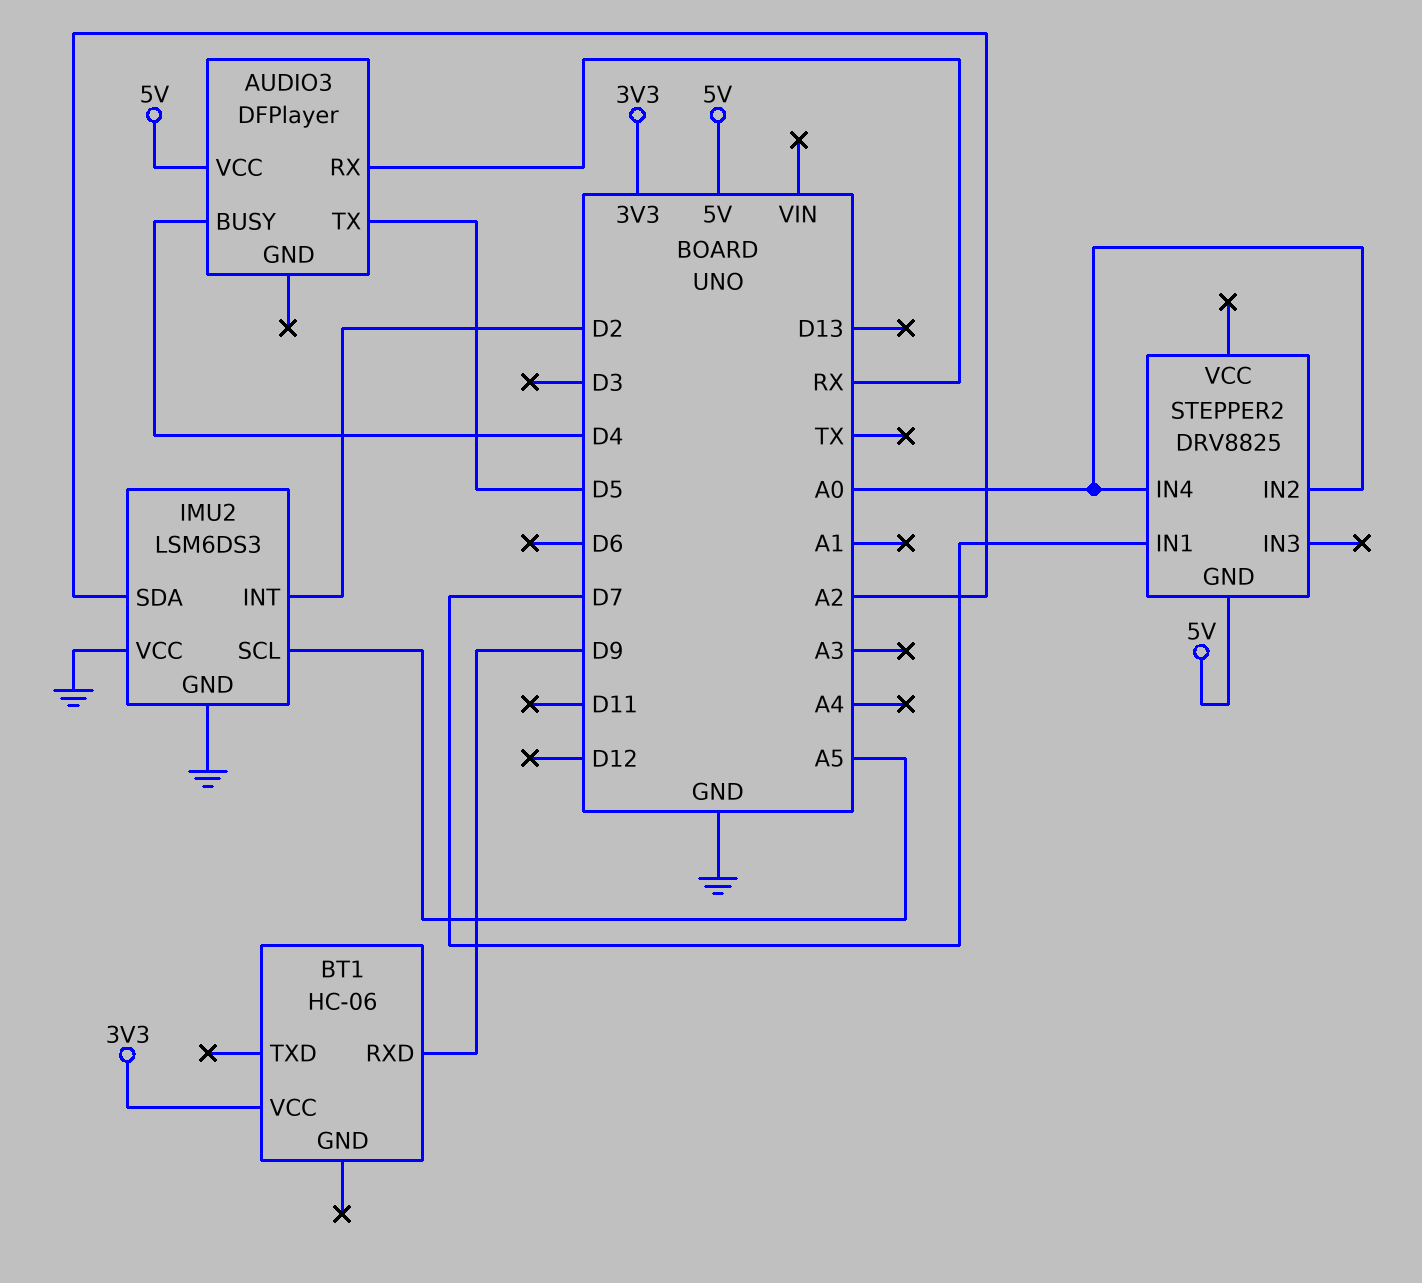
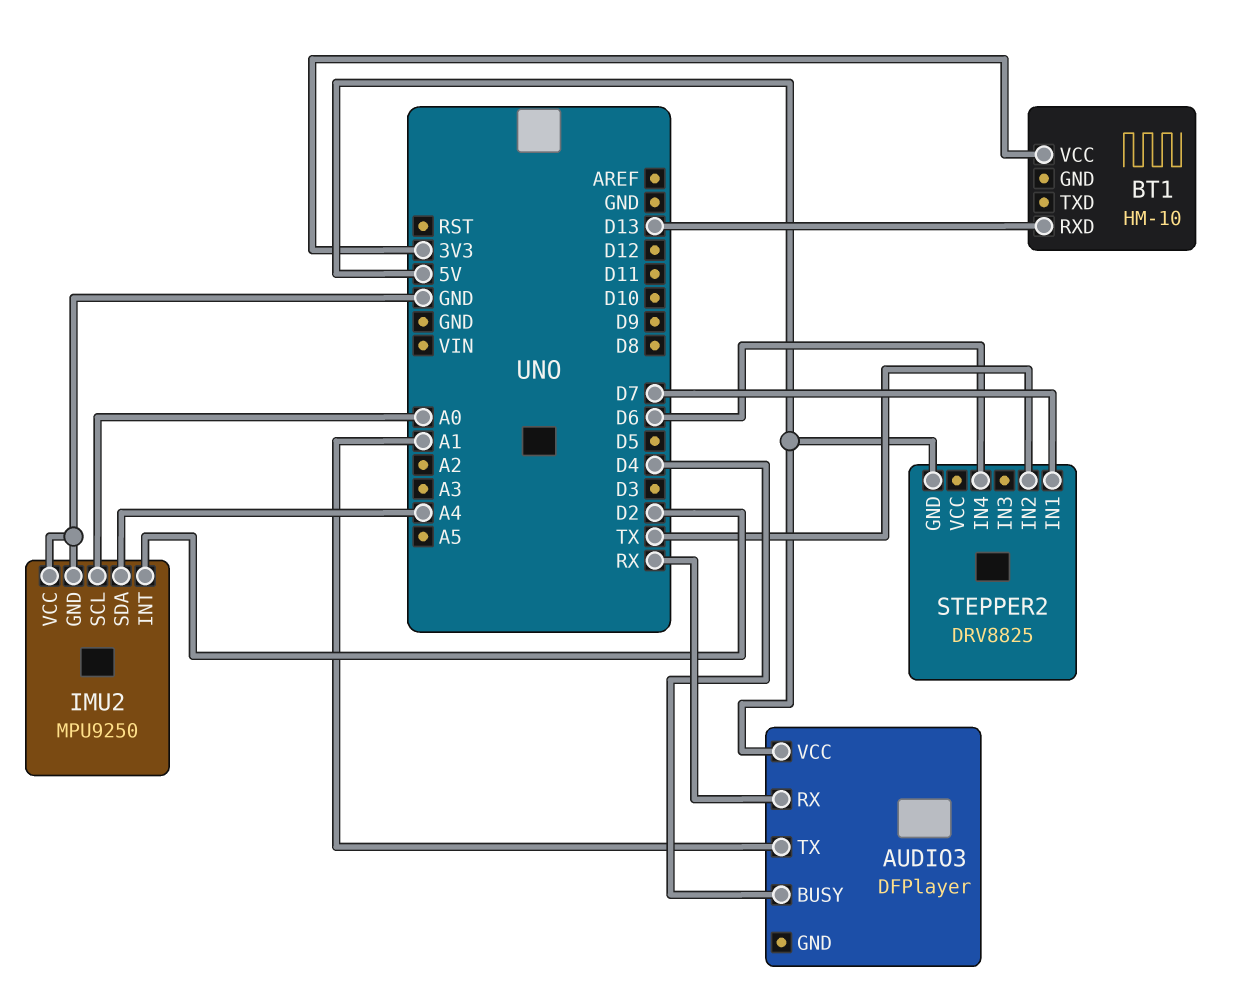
AUDIO3 pin TX: D5 -> A1
BT1: HC-06 -> HM-10
BT1 pin RXD: D9 -> D13
IMU2: LSM6DS3 -> MPU9250
IMU2 pin SCL: A5 -> A0
IMU2 pin SDA: A2 -> A4
STEPPER2 pin IN2: A0 -> TX
STEPPER2 pin IN4: A0 -> D6

